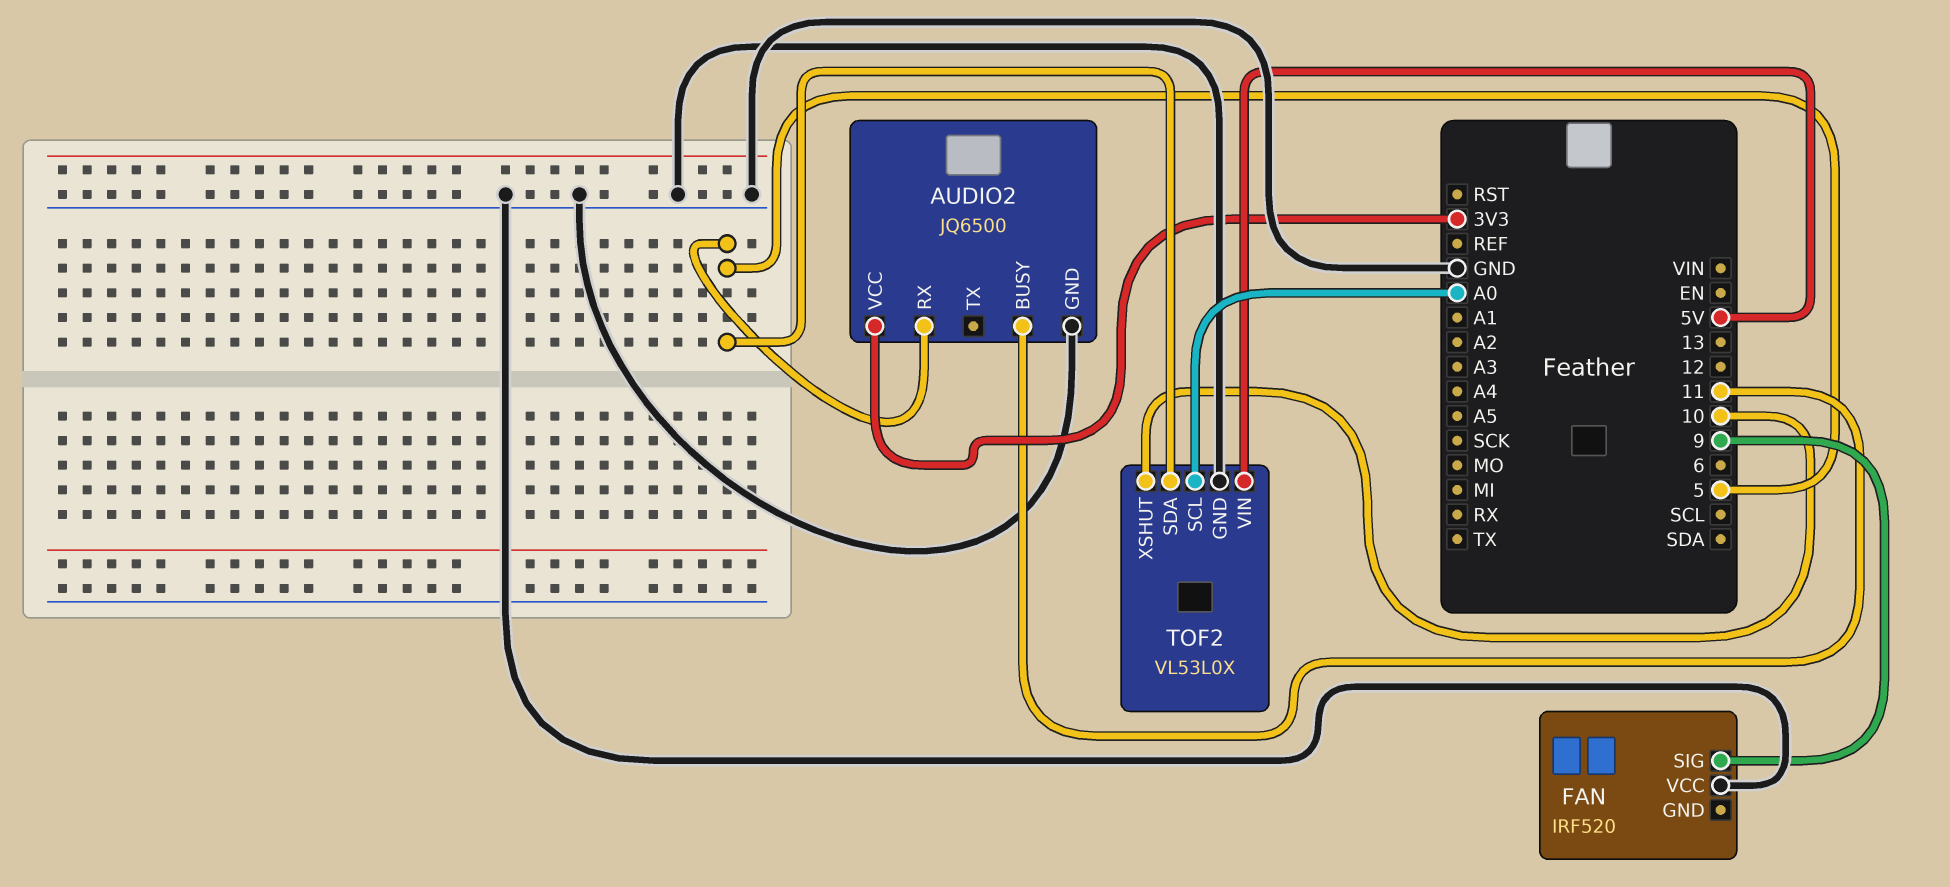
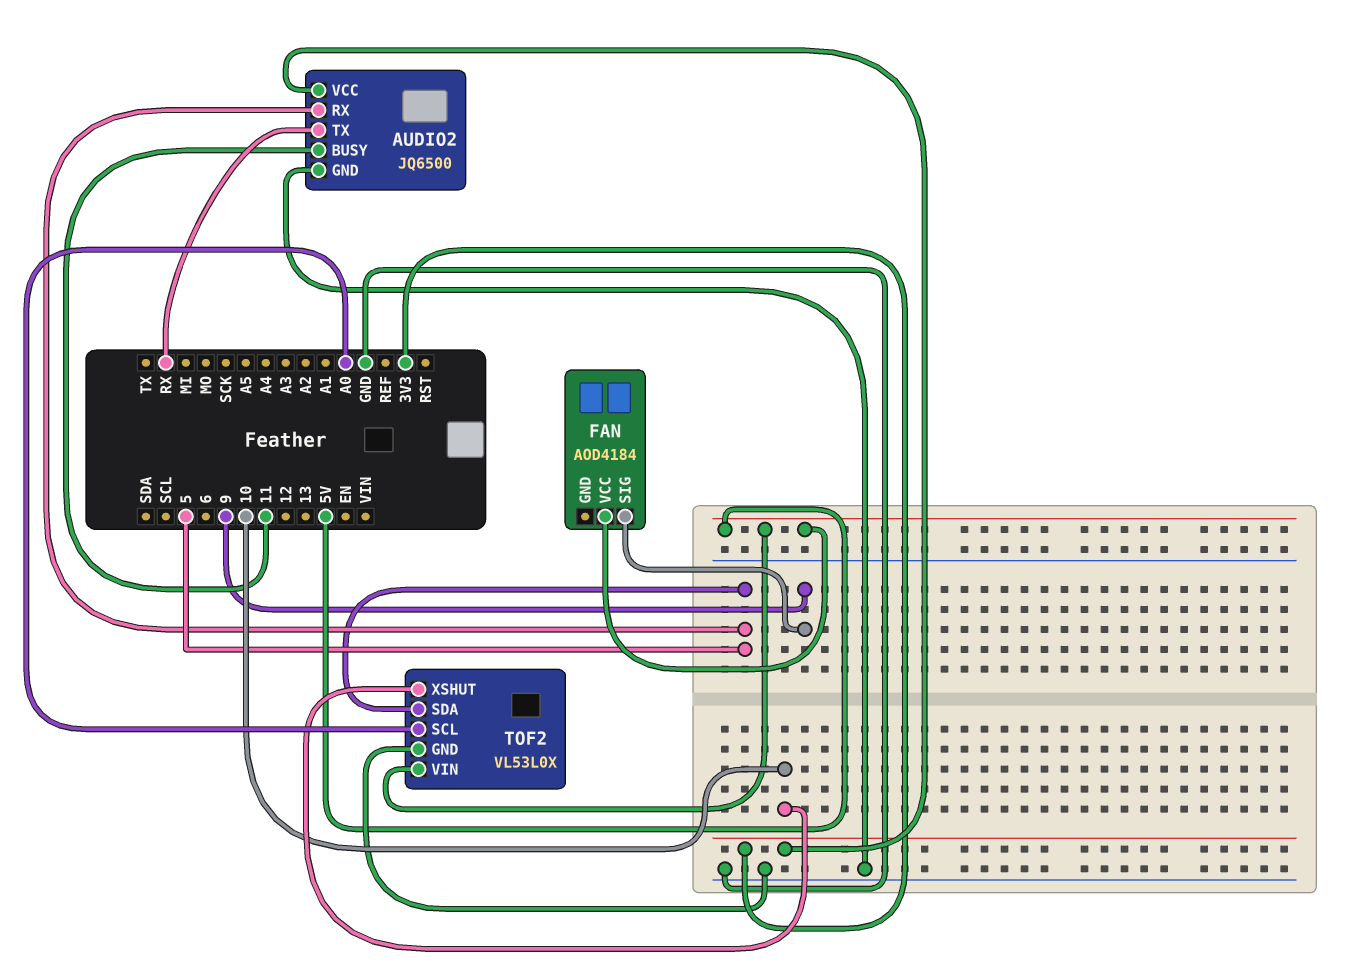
AUDIO2 pin TX: none -> RX
FAN: IRF520 -> AOD4184
FAN pin VCC: GND -> 5V

